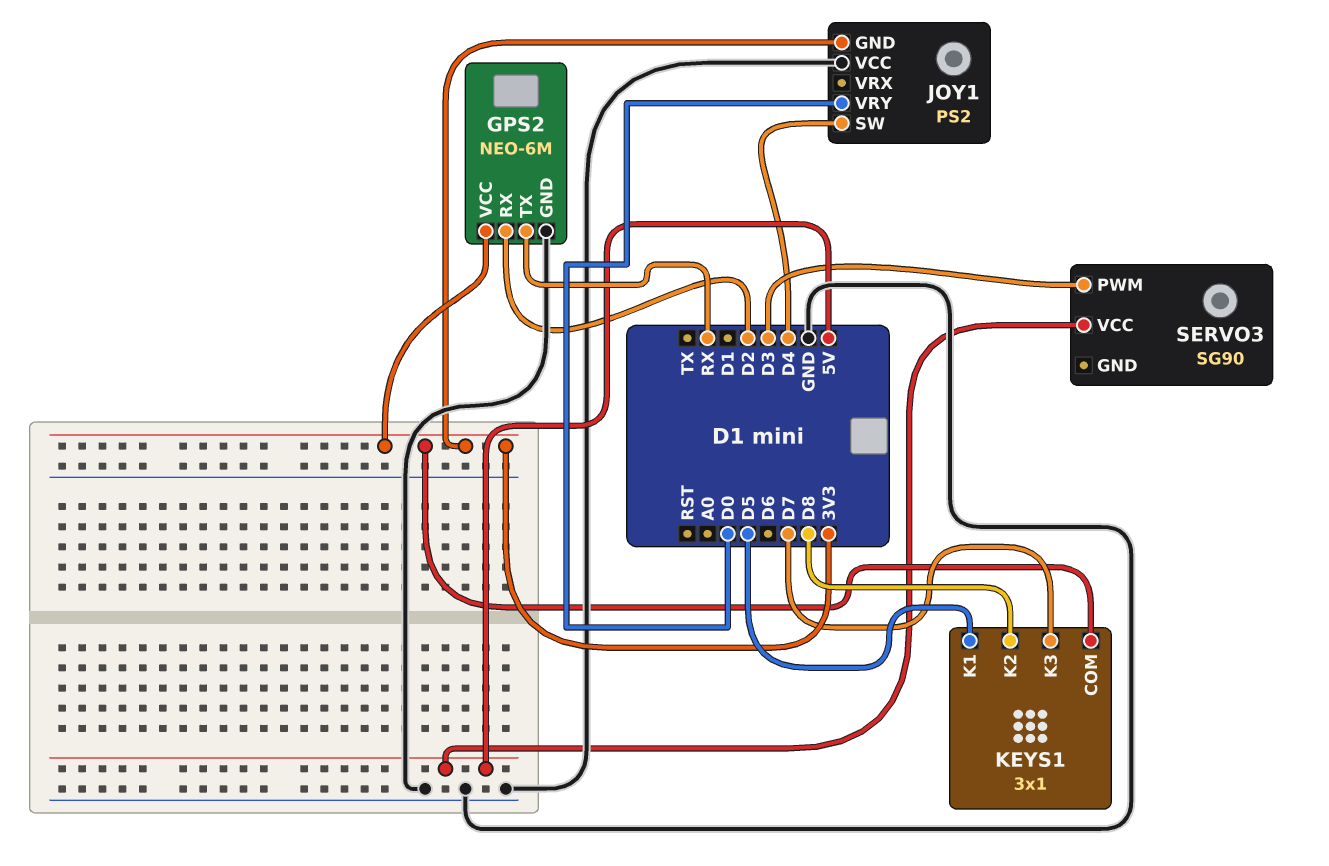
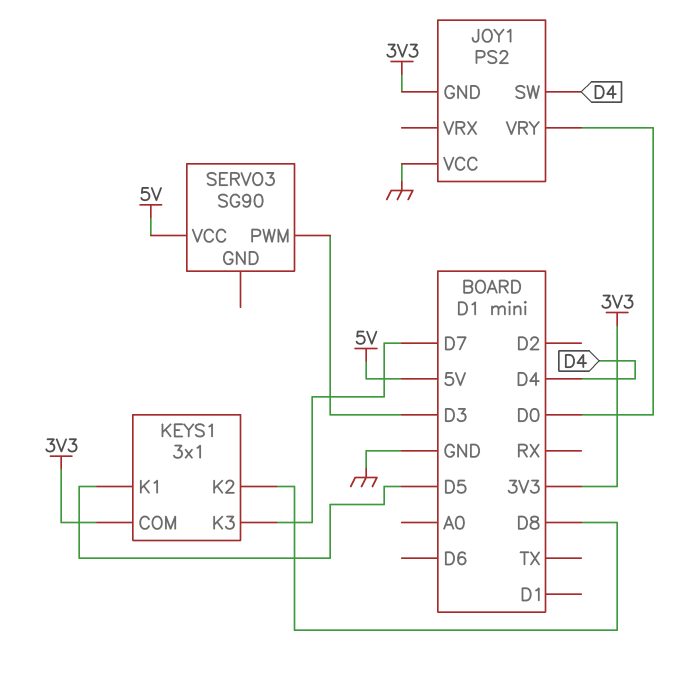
GPS2: NEO-6M -> none
GPS2 pin GND: GND -> none
GPS2 pin RX: D2 -> none
GPS2 pin TX: RX -> none
GPS2 pin VCC: 3V3 -> none

